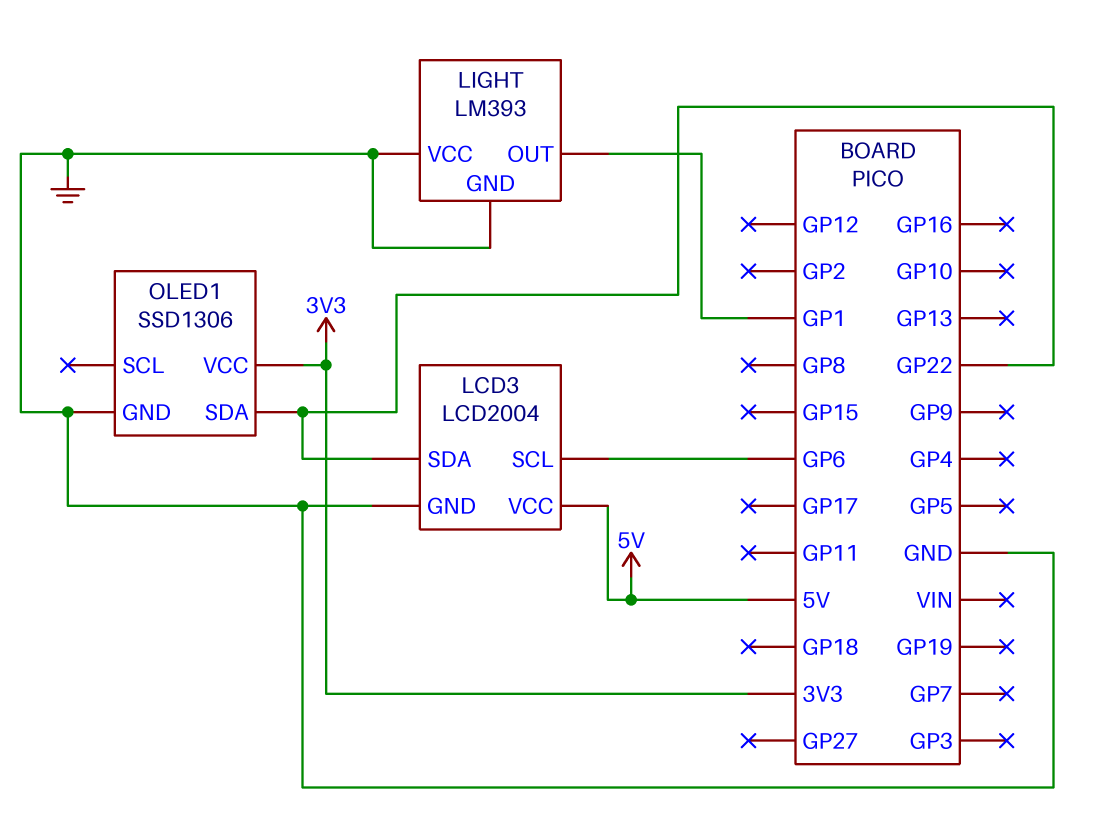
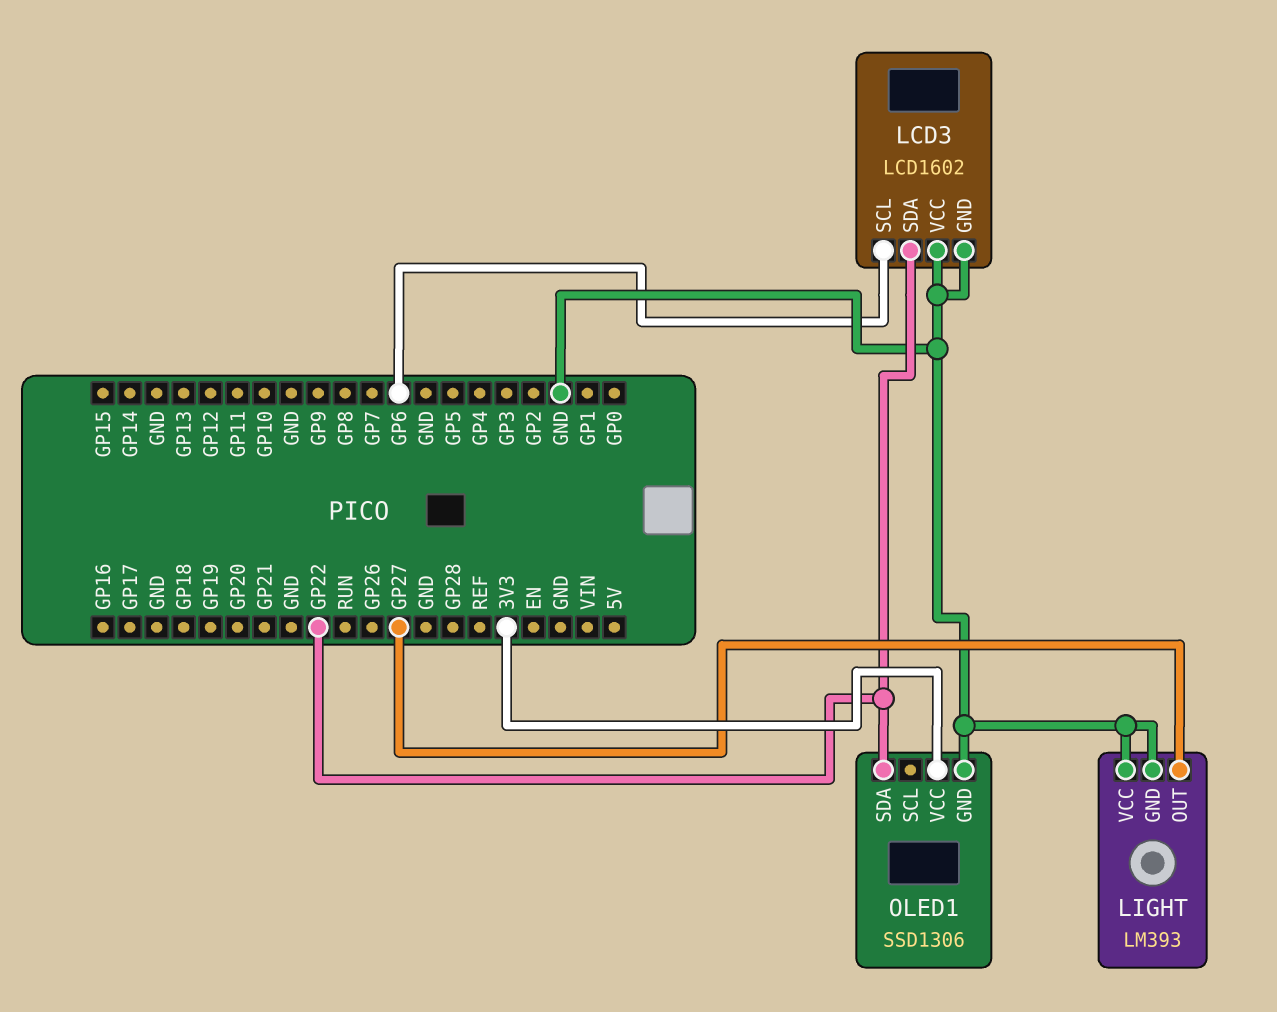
LCD3: LCD2004 -> LCD1602
LCD3 pin VCC: 5V -> GND
LIGHT pin OUT: GP1 -> GP27

